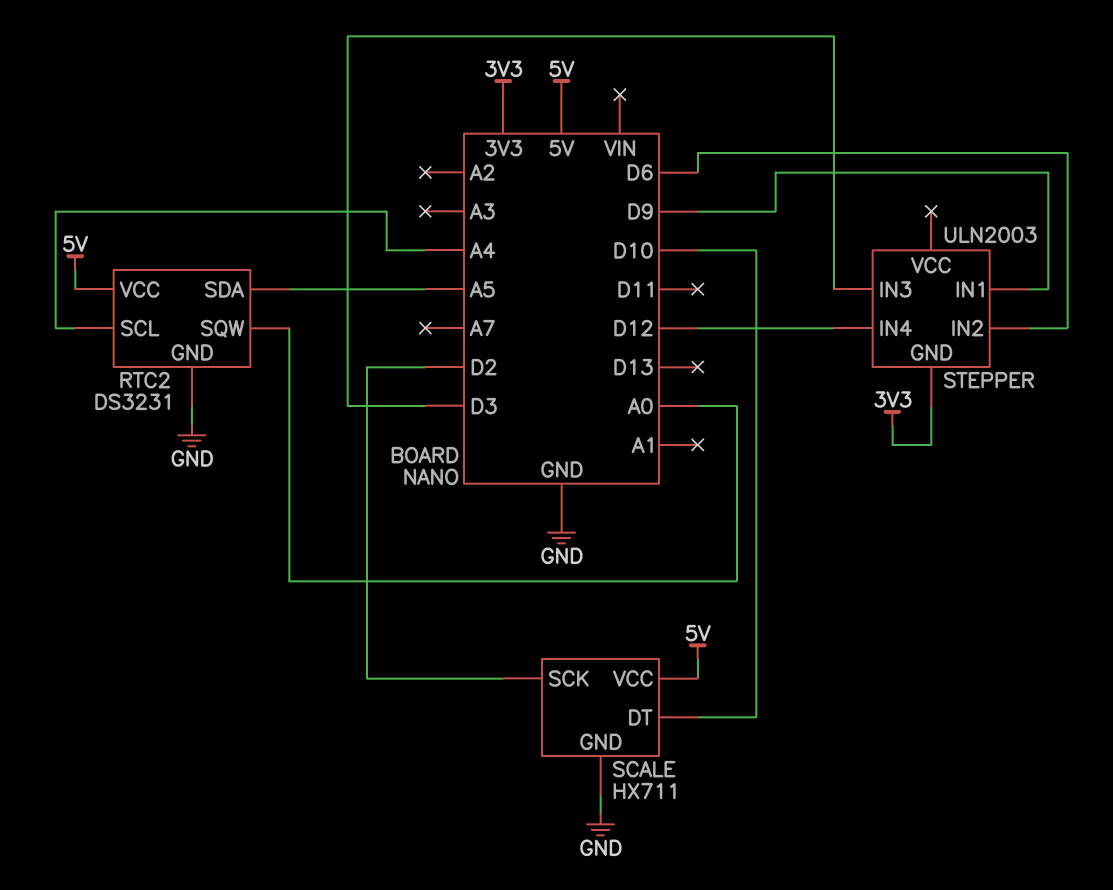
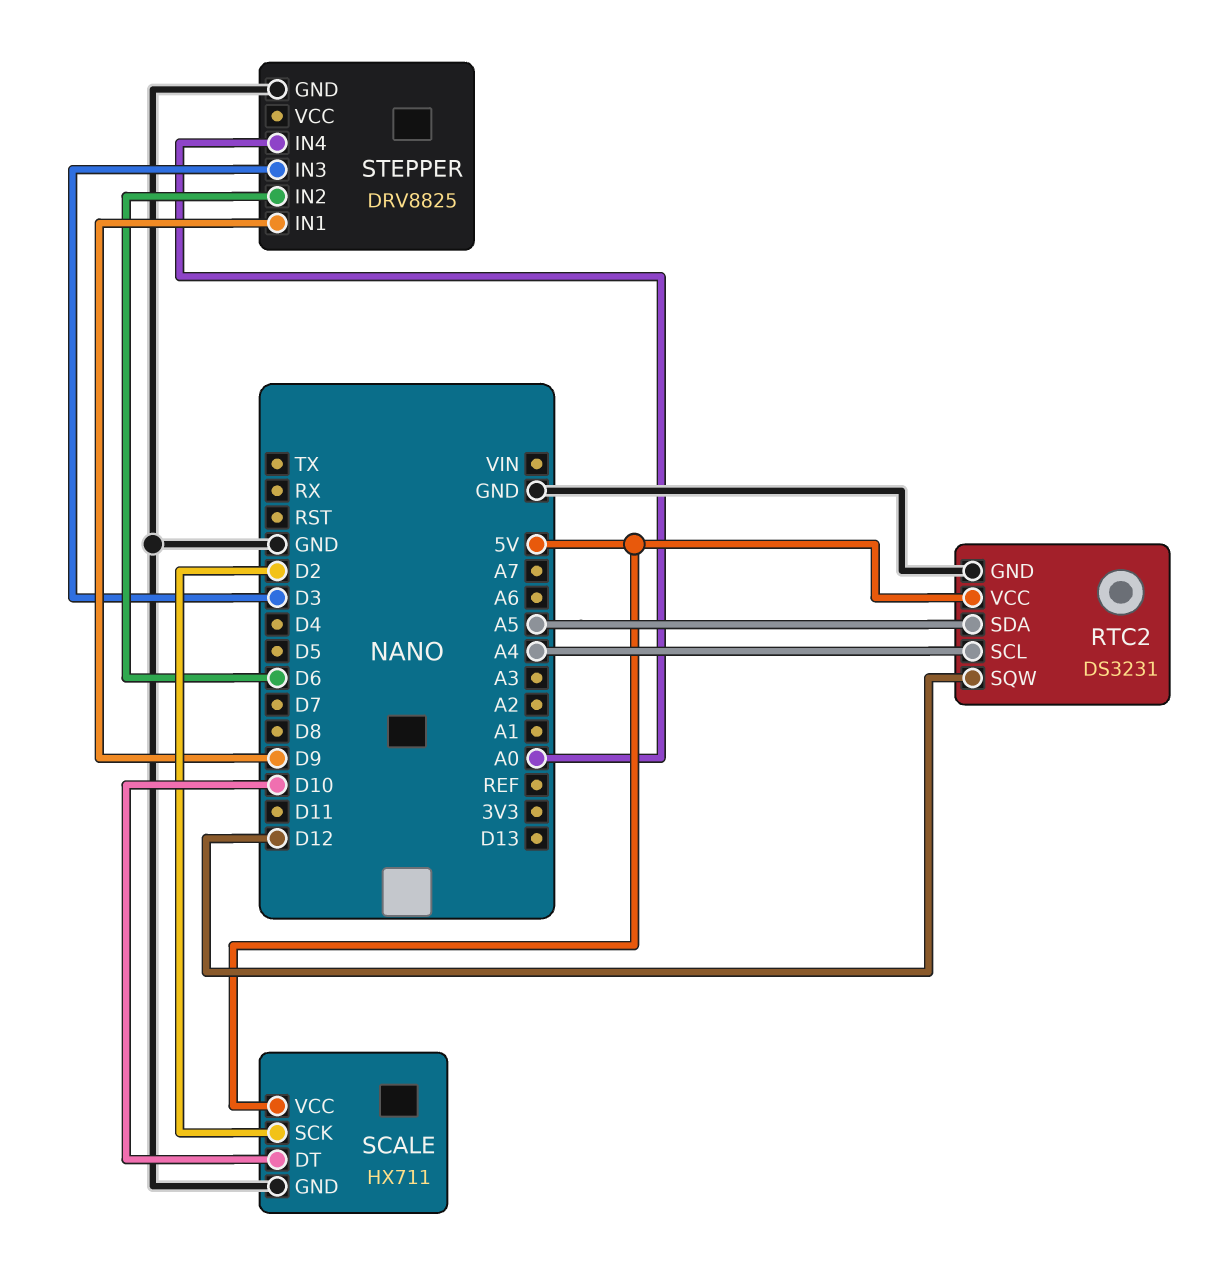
RTC2 pin SQW: A0 -> D12
STEPPER: ULN2003 -> DRV8825
STEPPER pin GND: 3V3 -> GND
STEPPER pin IN4: D12 -> A0

